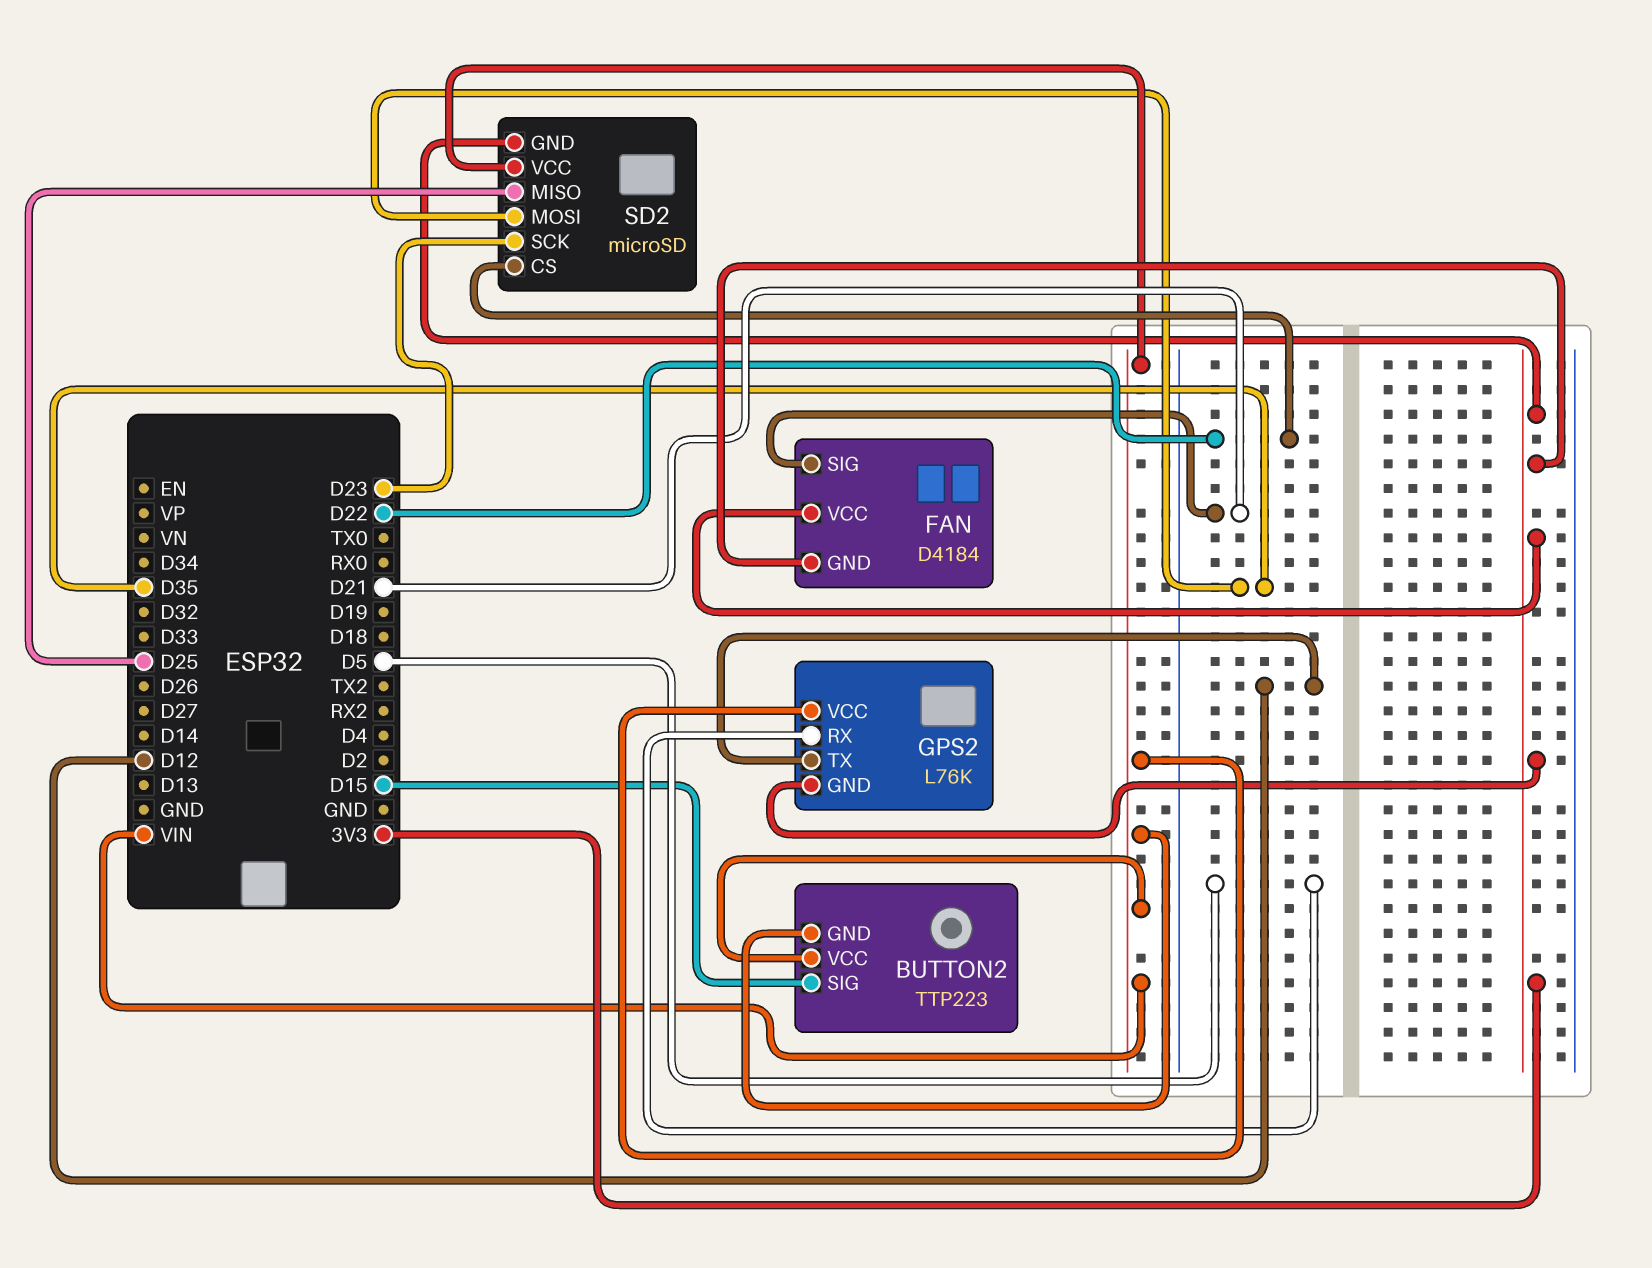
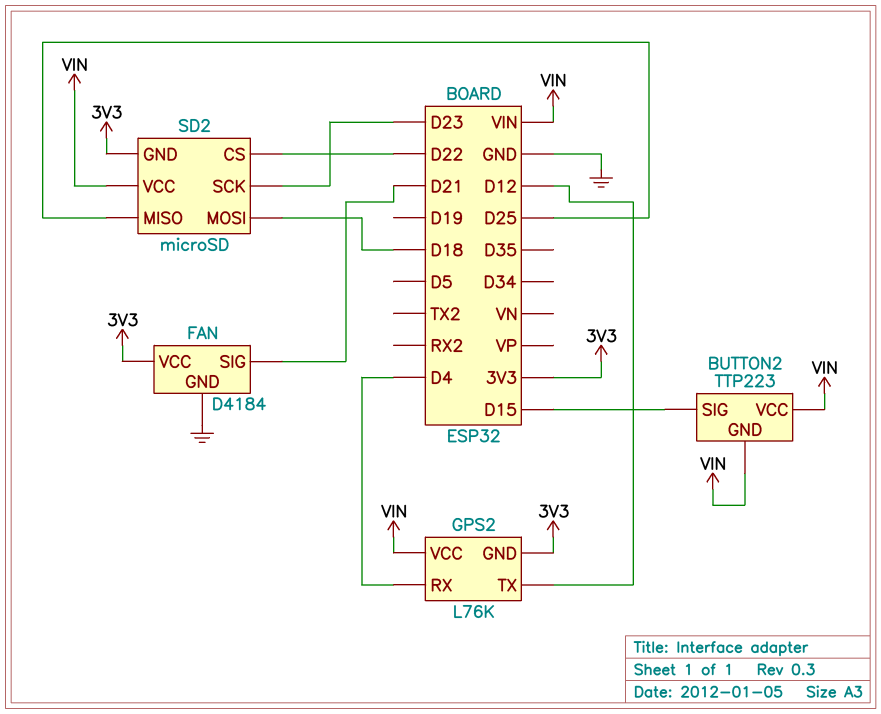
FAN pin GND: 3V3 -> GND
GPS2 pin RX: D5 -> D4
SD2 pin MOSI: D35 -> D18

